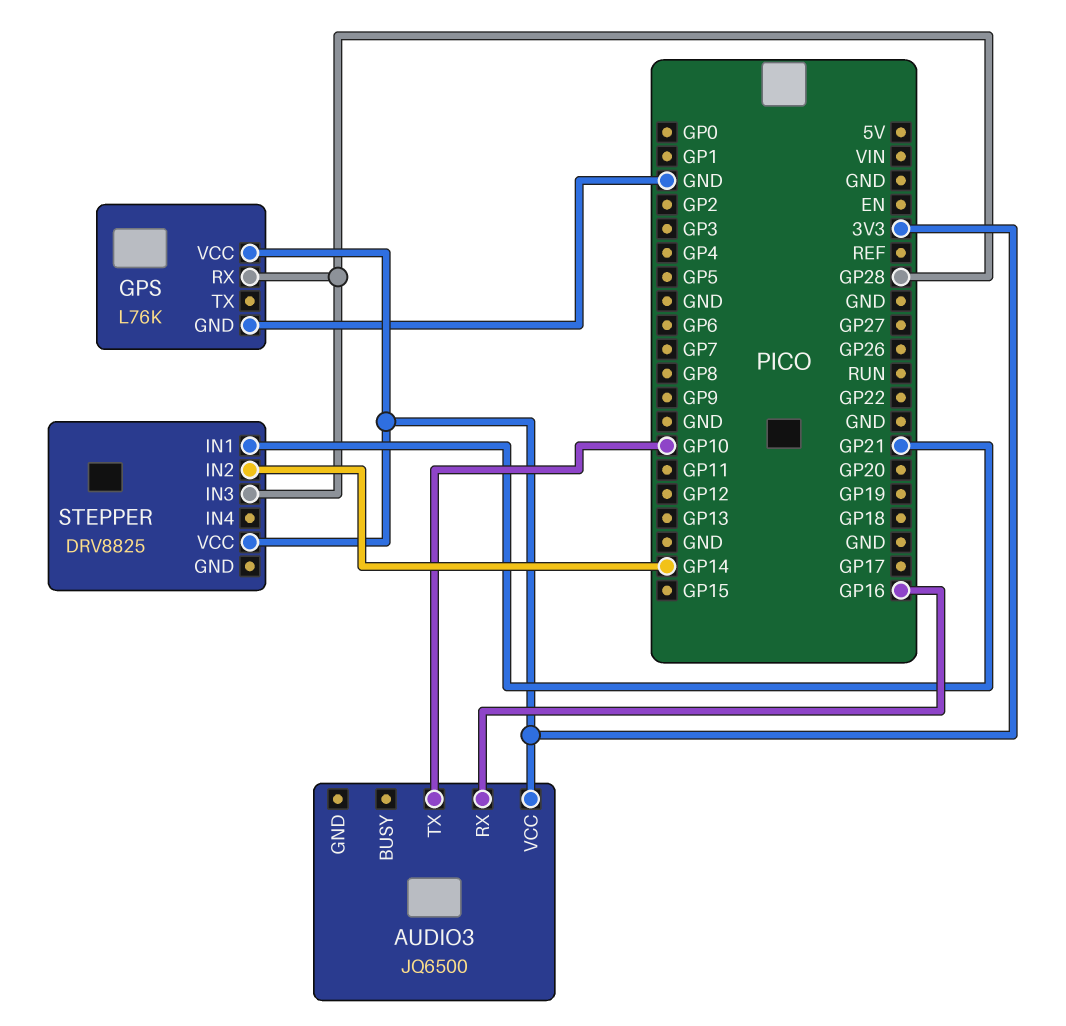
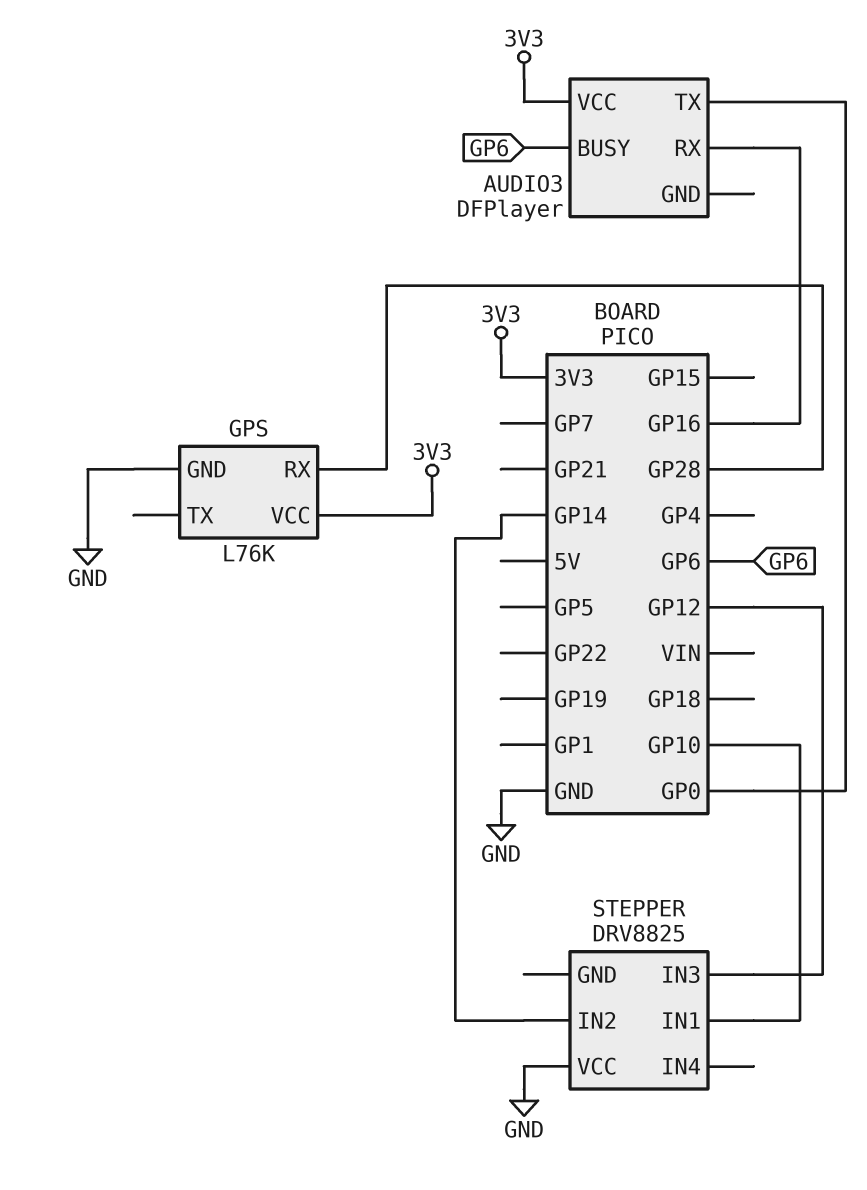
AUDIO3: JQ6500 -> DFPlayer
AUDIO3 pin BUSY: none -> GP6
AUDIO3 pin TX: GP10 -> GP0
STEPPER pin IN1: GP21 -> GP10
STEPPER pin IN3: GP28 -> GP12
STEPPER pin VCC: 3V3 -> GND

